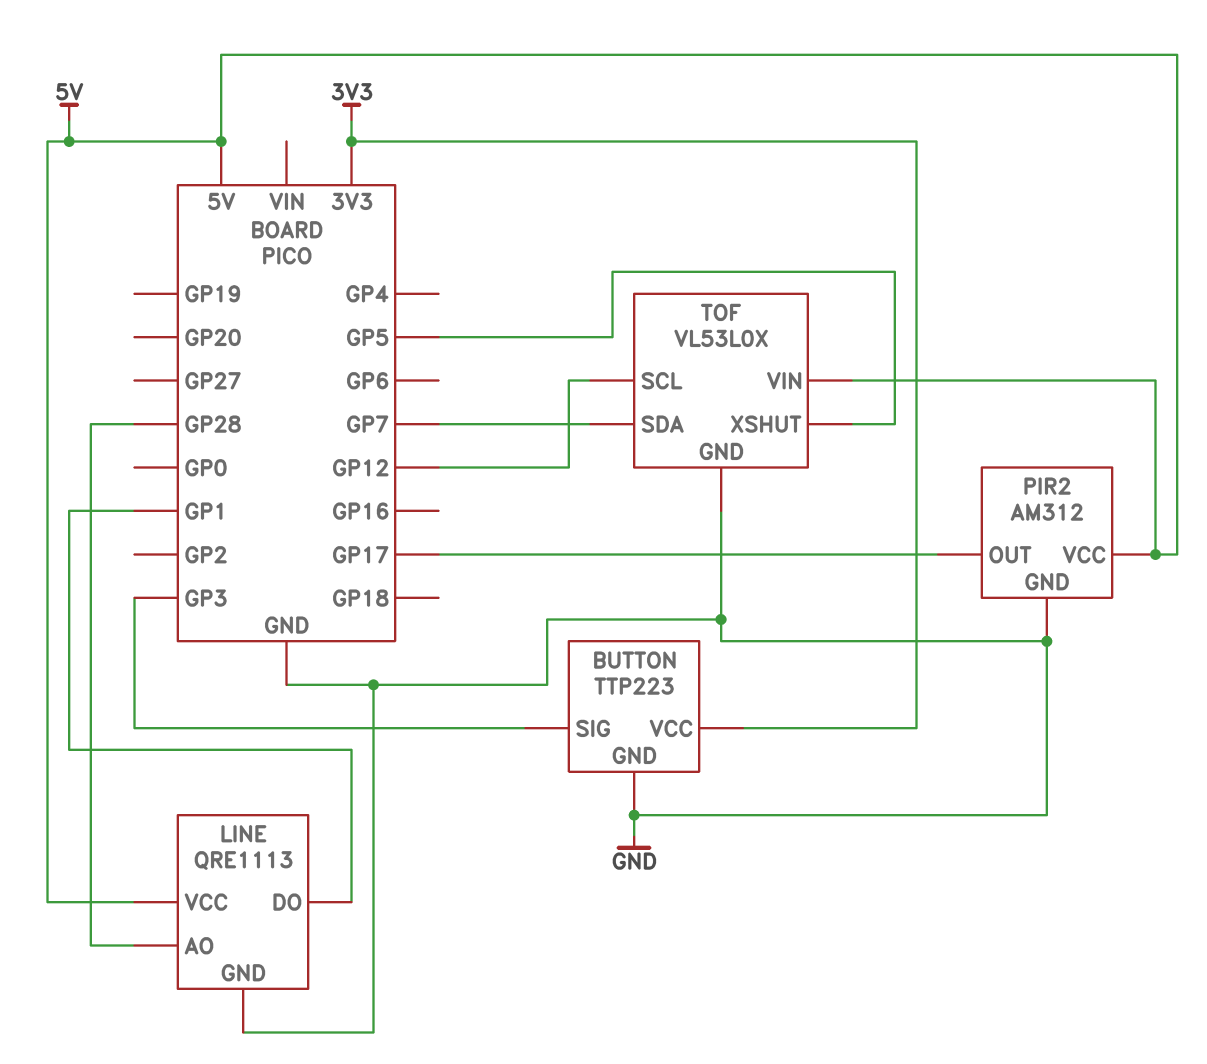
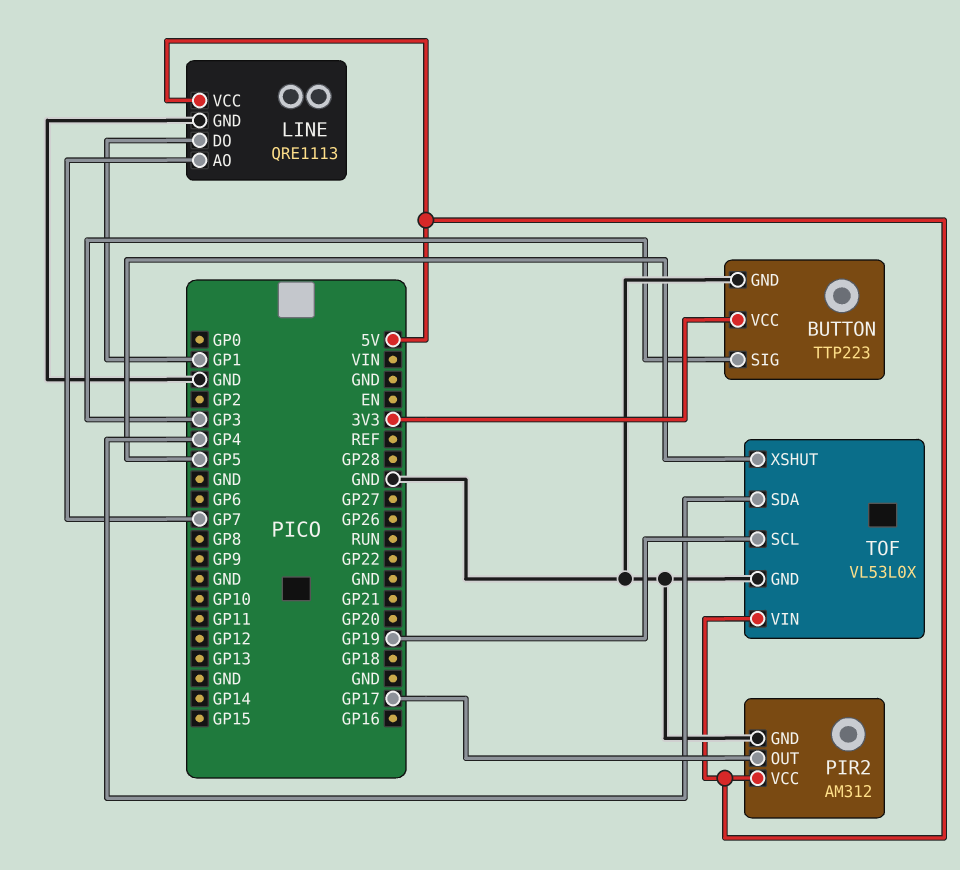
LINE pin AO: GP28 -> GP7
TOF pin SCL: GP12 -> GP19
TOF pin SDA: GP7 -> GP4

